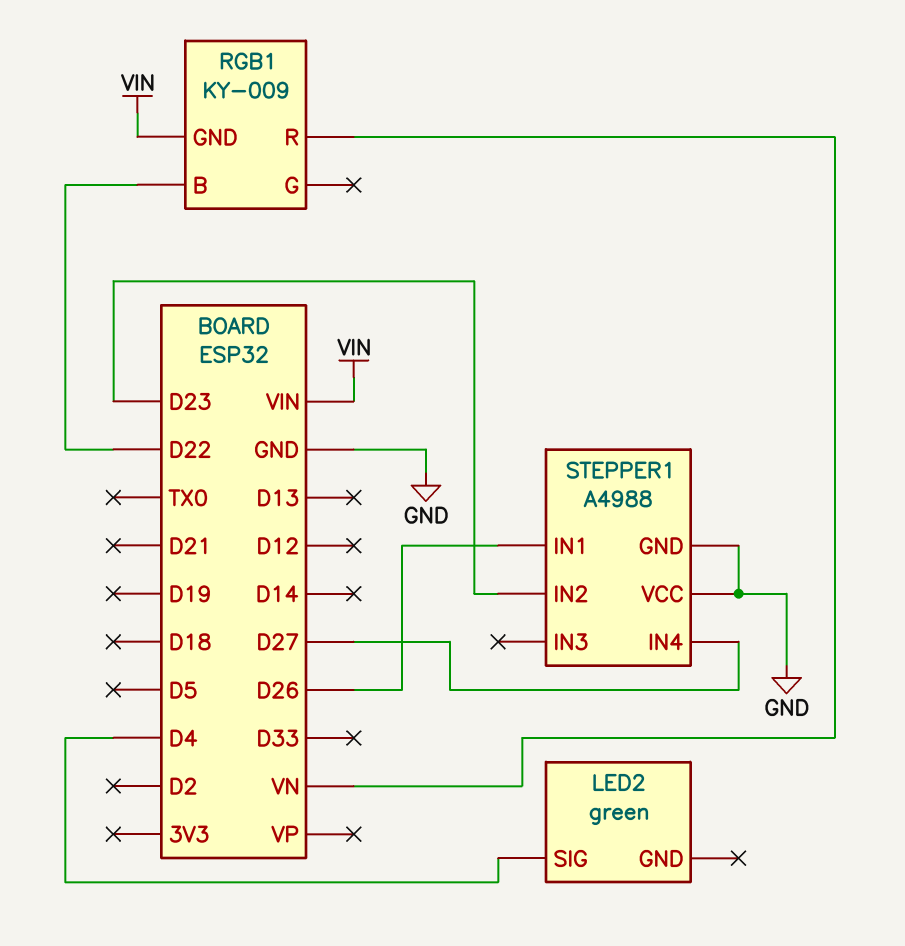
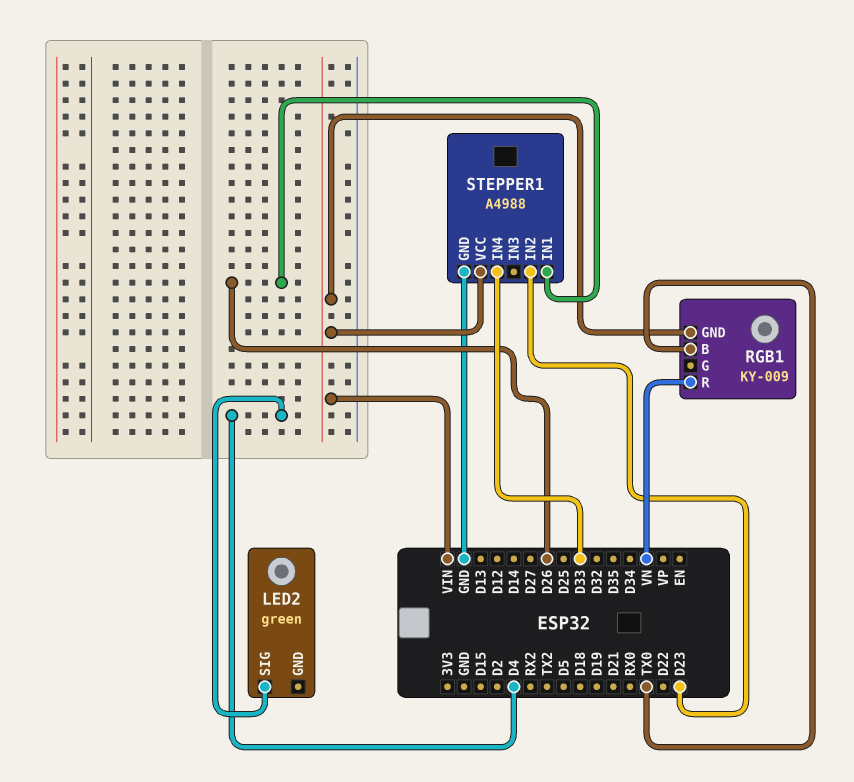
RGB1 pin B: D22 -> TX0
STEPPER1 pin IN4: D27 -> D33
STEPPER1 pin VCC: GND -> VIN

